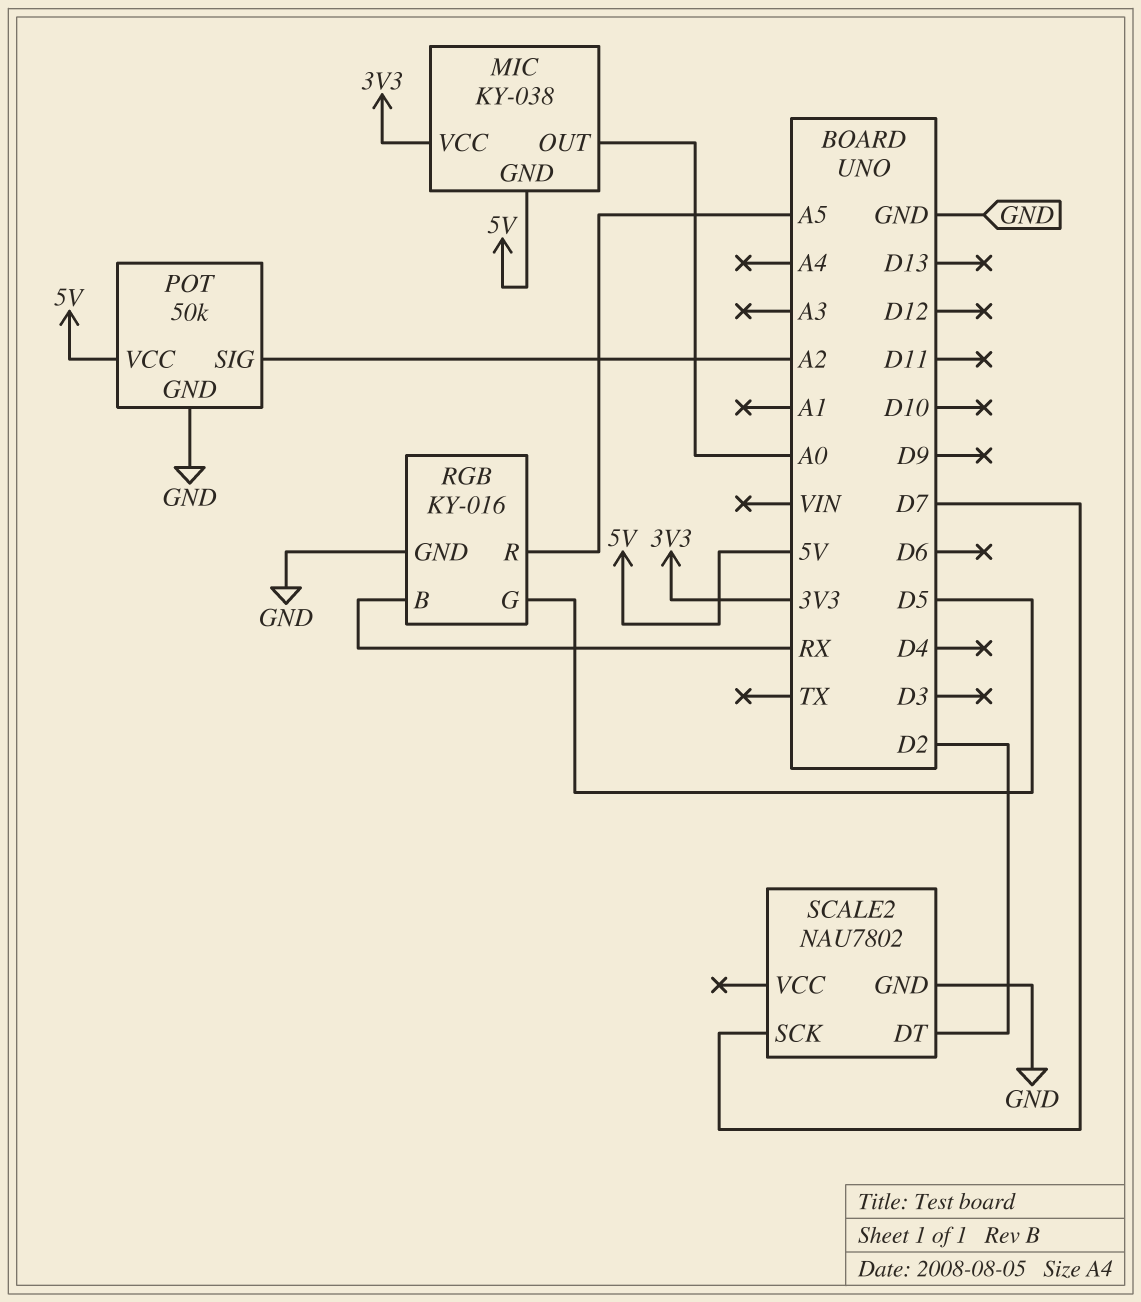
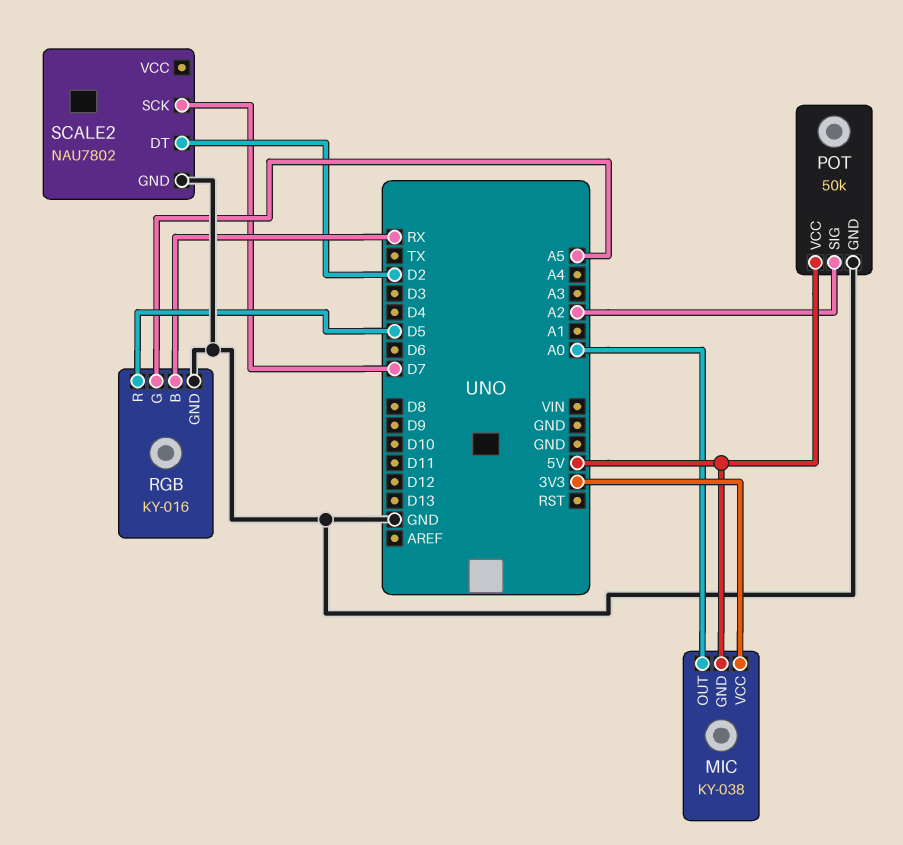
RGB pin G: D5 -> A5
RGB pin R: A5 -> D5

